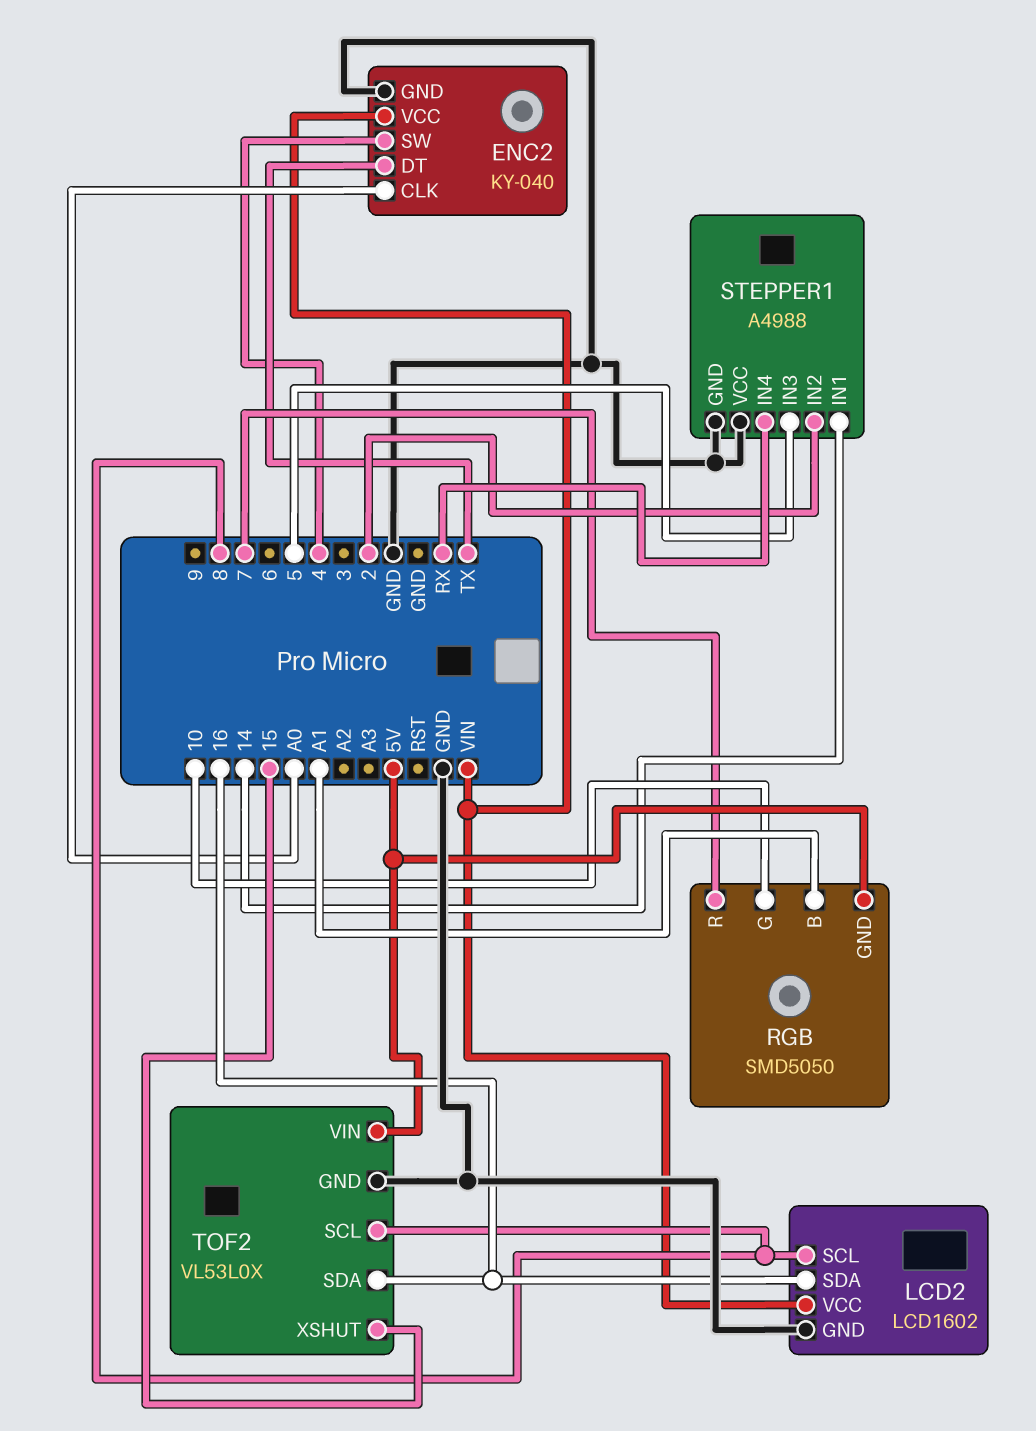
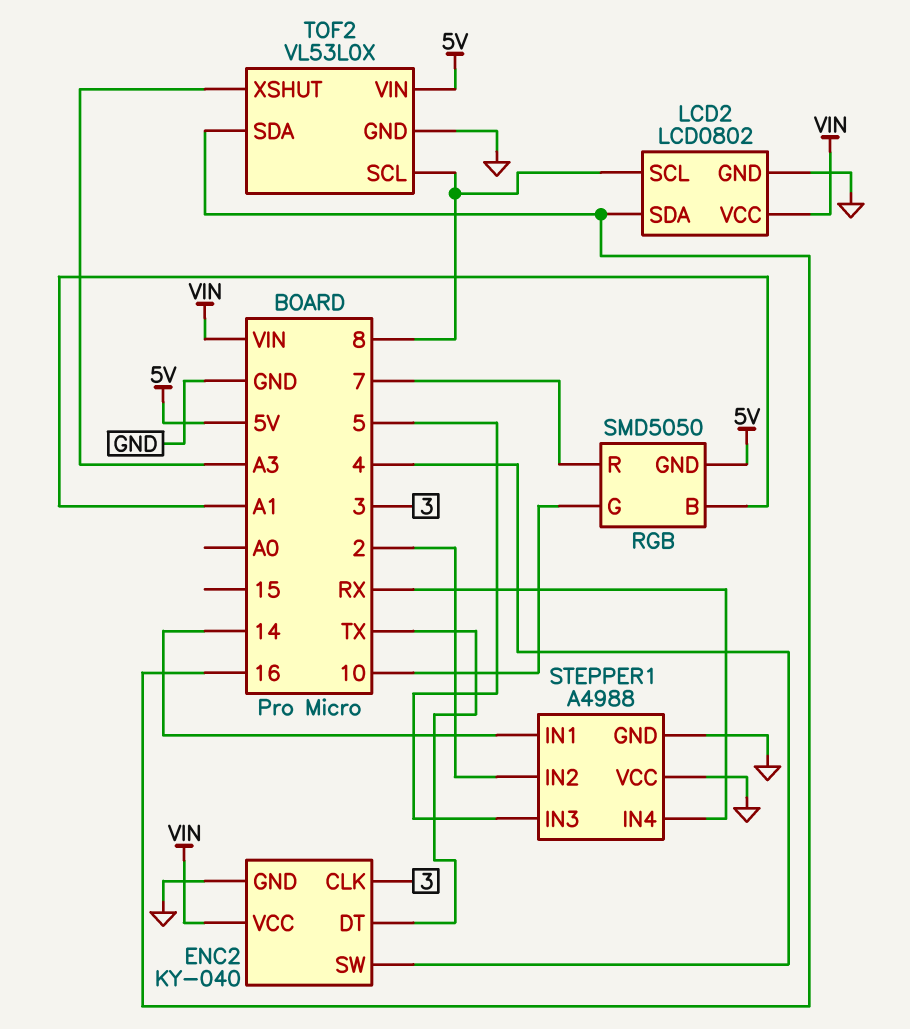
ENC2 pin CLK: A0 -> 3
LCD2: LCD1602 -> LCD0802
TOF2 pin XSHUT: 15 -> A3

